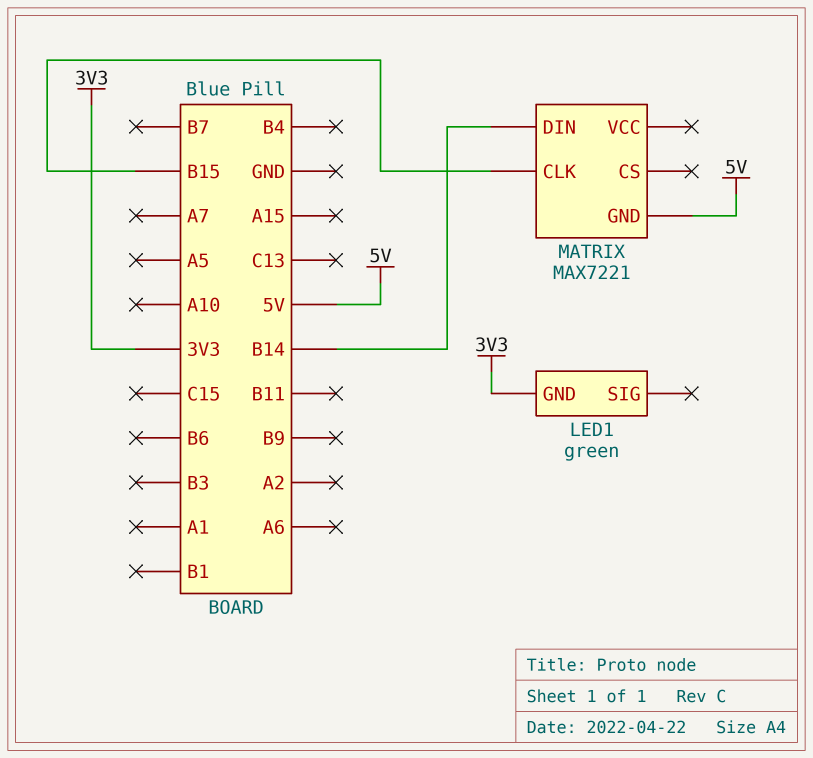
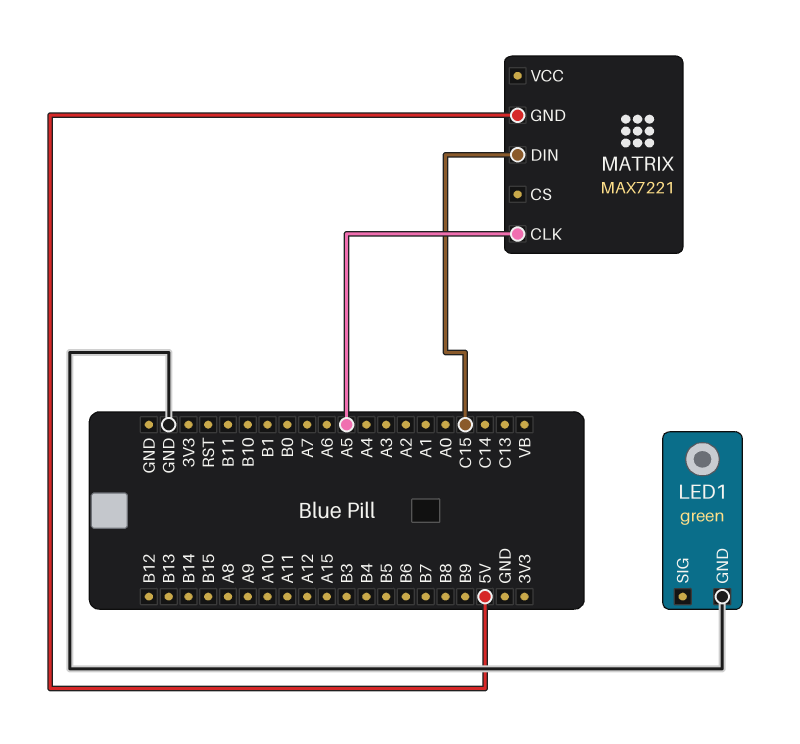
LED1 pin GND: 3V3 -> GND
MATRIX pin CLK: B15 -> A5
MATRIX pin DIN: B14 -> C15

